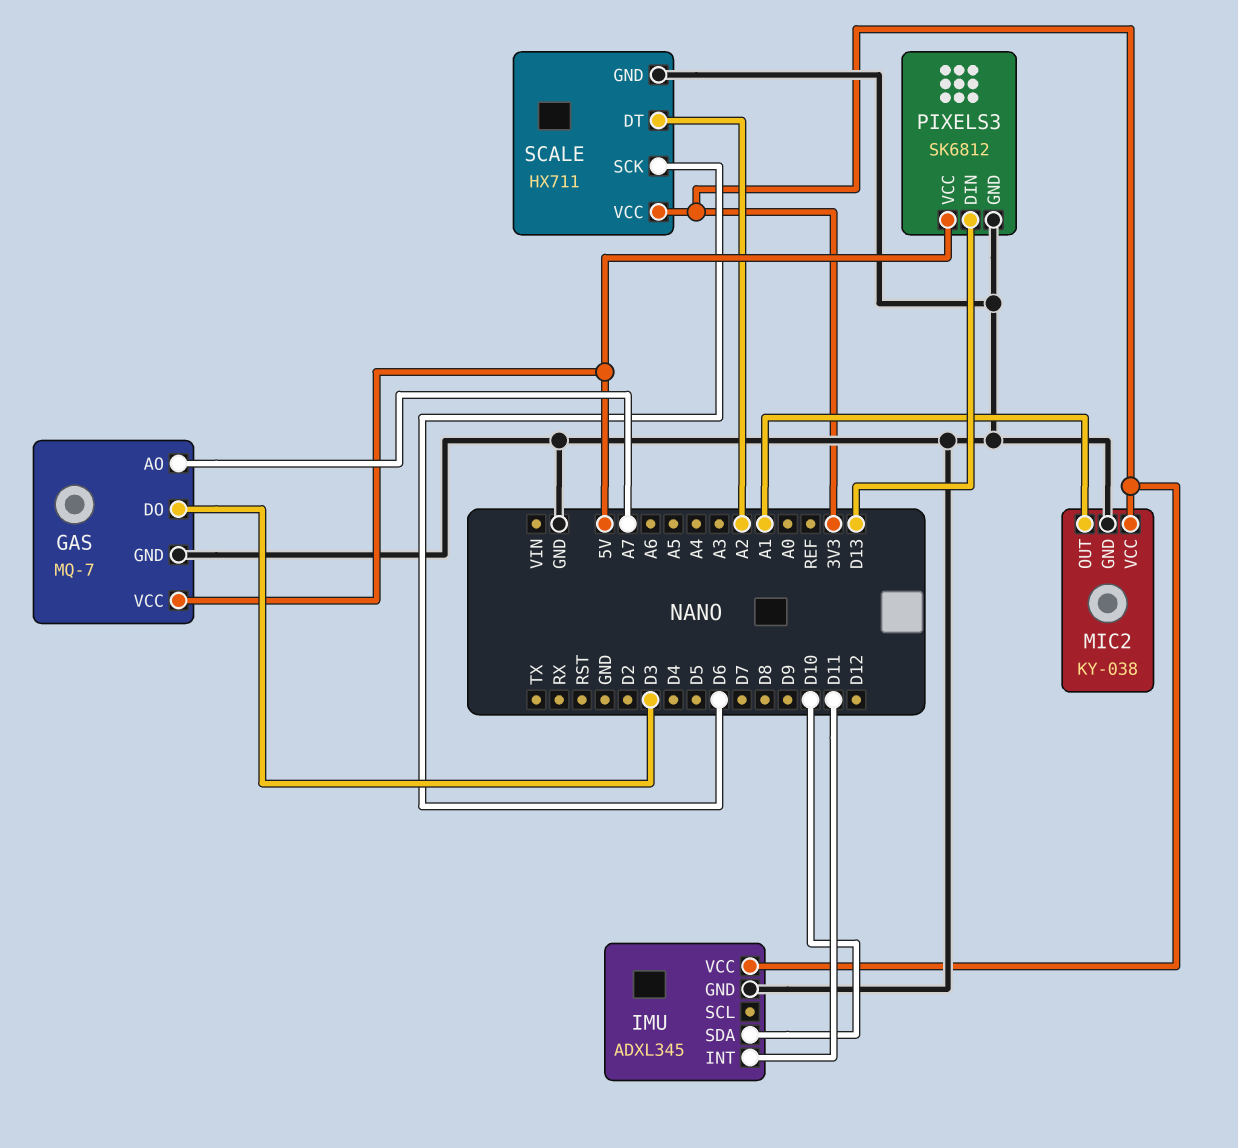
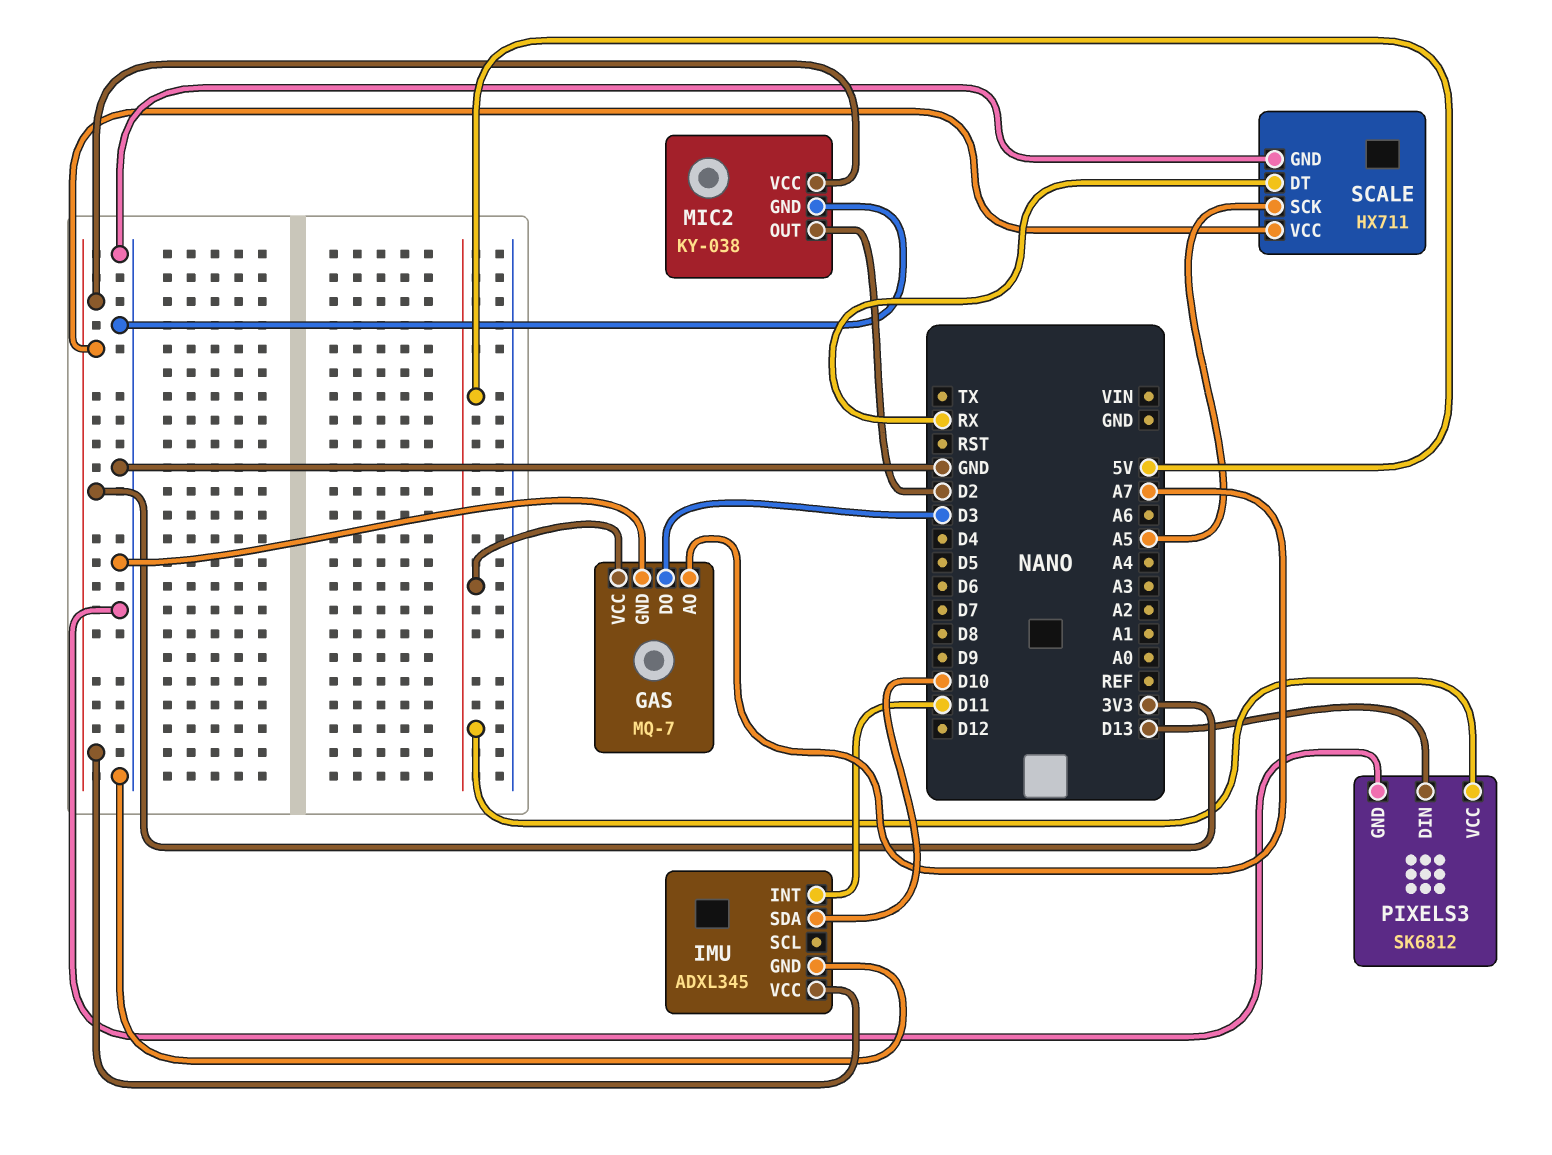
MIC2 pin OUT: A1 -> D2
SCALE pin DT: A2 -> RX
SCALE pin SCK: D6 -> A5

